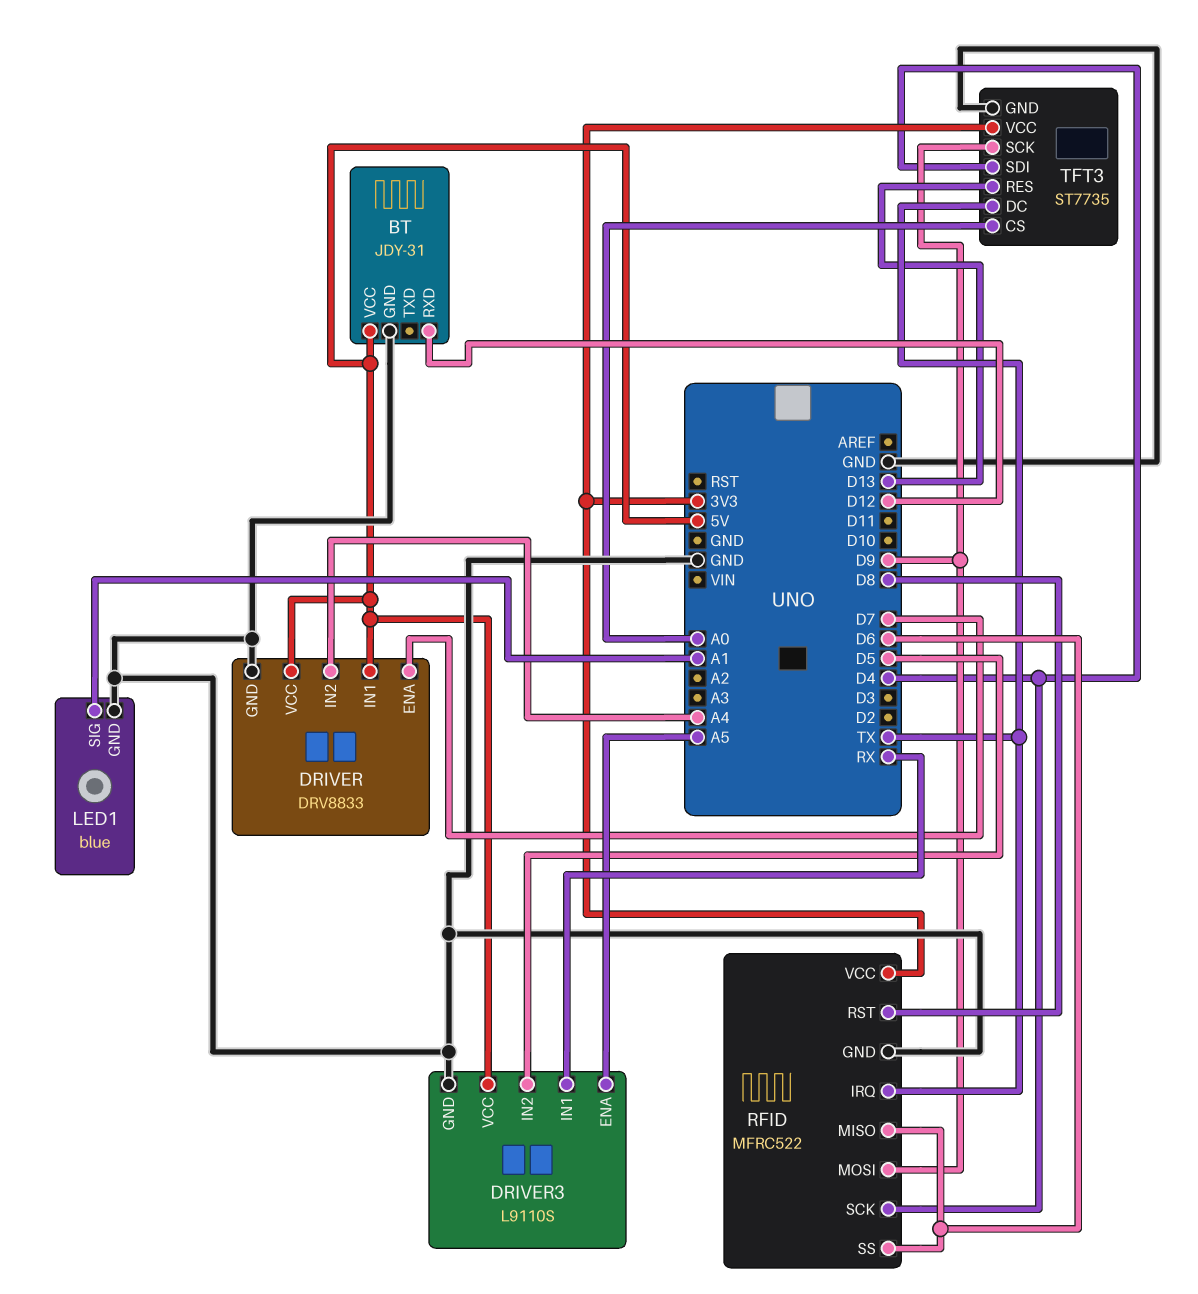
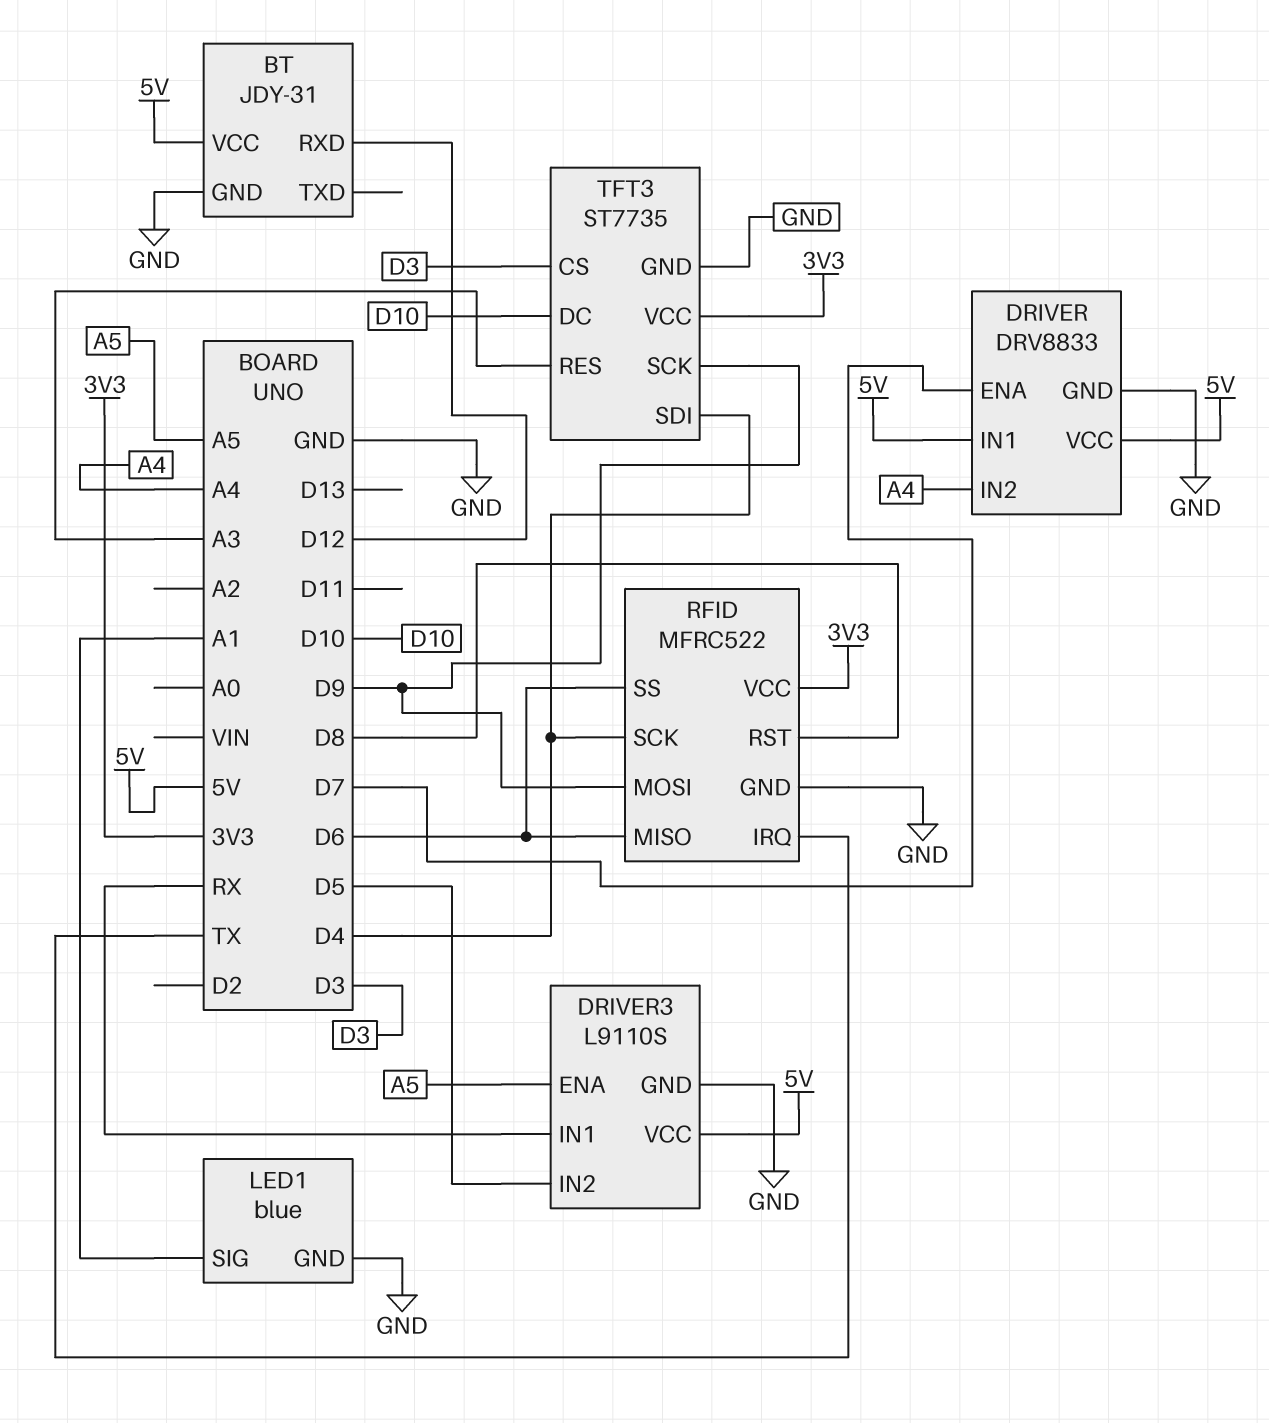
TFT3 pin CS: A0 -> D3
TFT3 pin DC: TX -> D10
TFT3 pin RES: D13 -> A3

